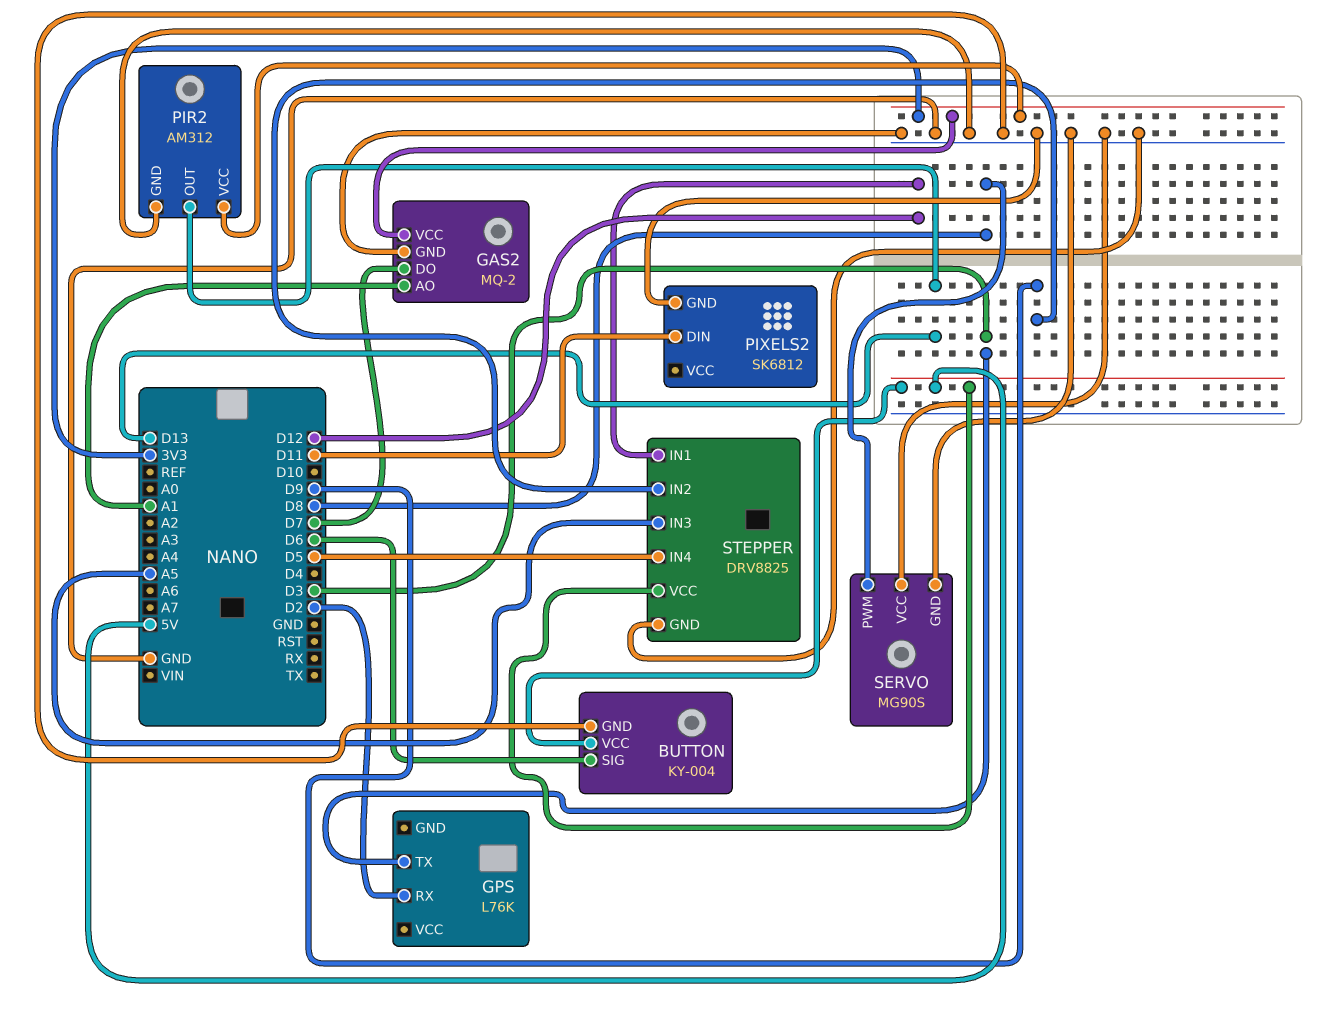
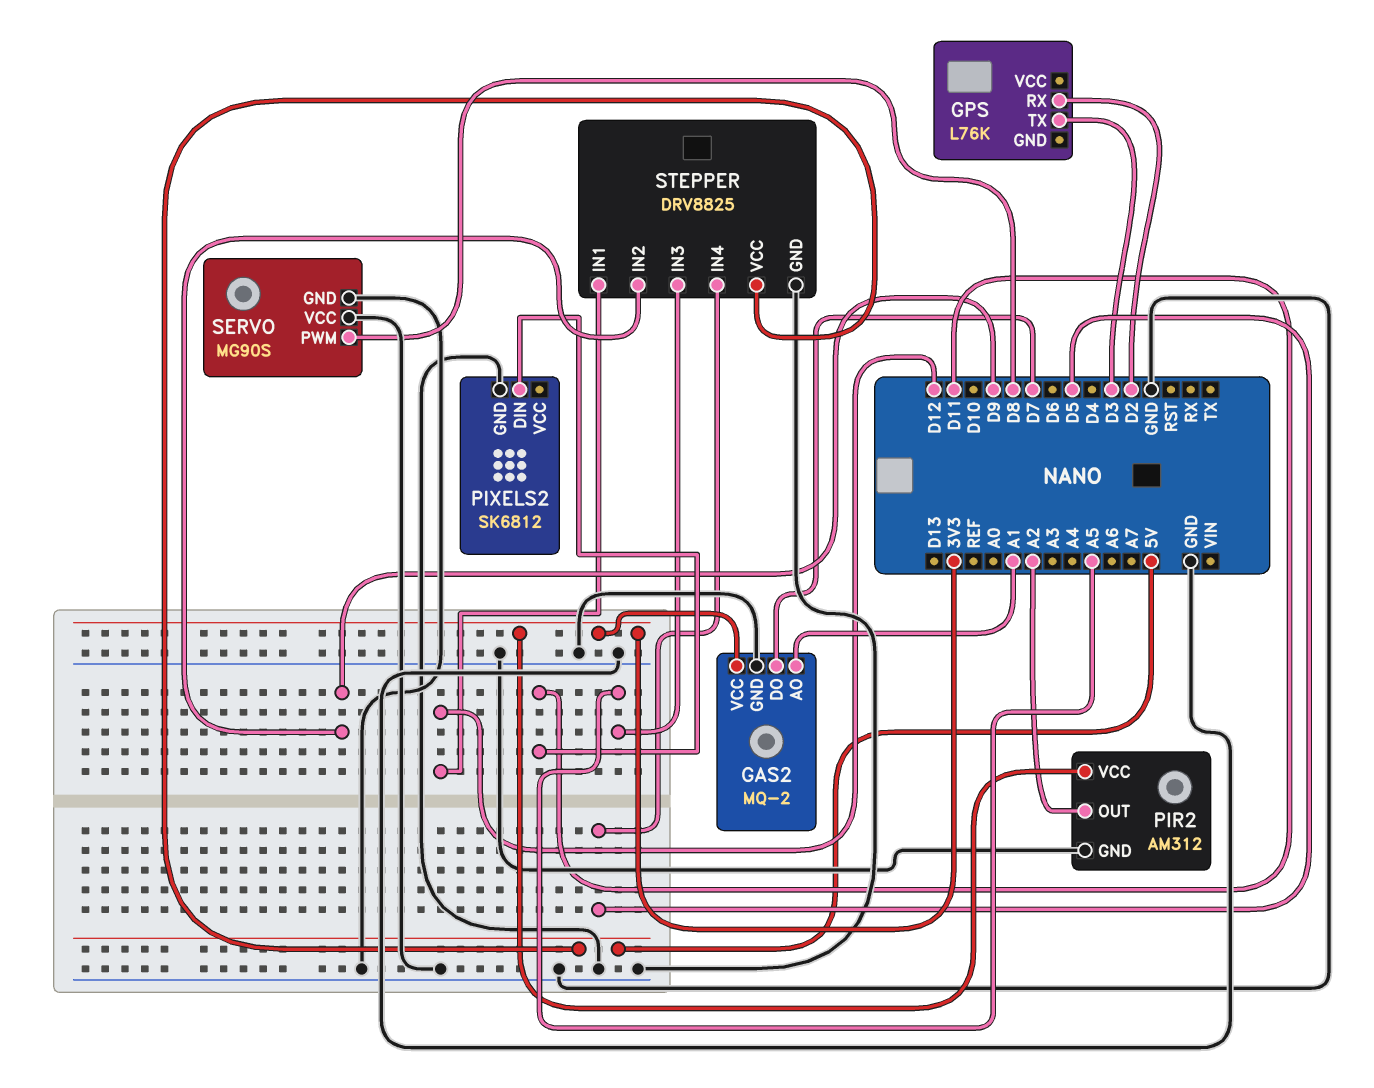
BUTTON: KY-004 -> none
BUTTON pin GND: GND -> none
BUTTON pin SIG: D6 -> none
BUTTON pin VCC: 5V -> none
PIR2 pin OUT: D13 -> A2

